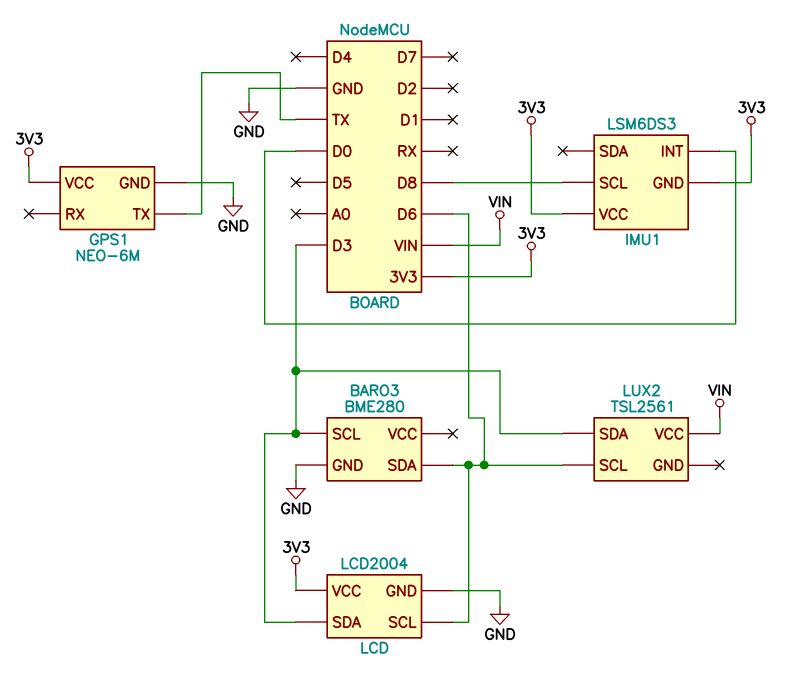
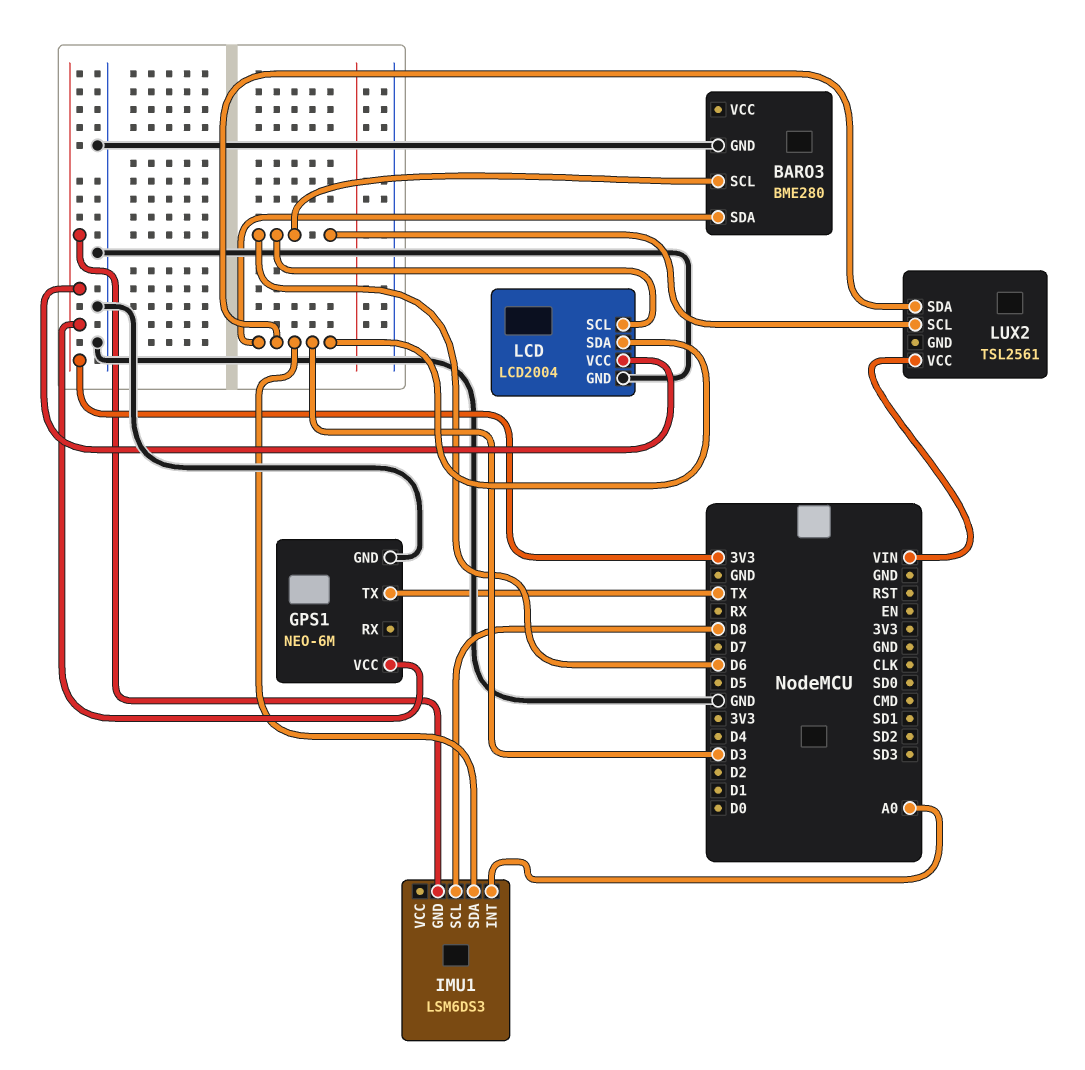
BARO3 pin SCL: D3 -> D6
BARO3 pin SDA: D6 -> D3
IMU1 pin INT: D0 -> A0
IMU1 pin SDA: none -> D3
IMU1 pin VCC: 3V3 -> none

